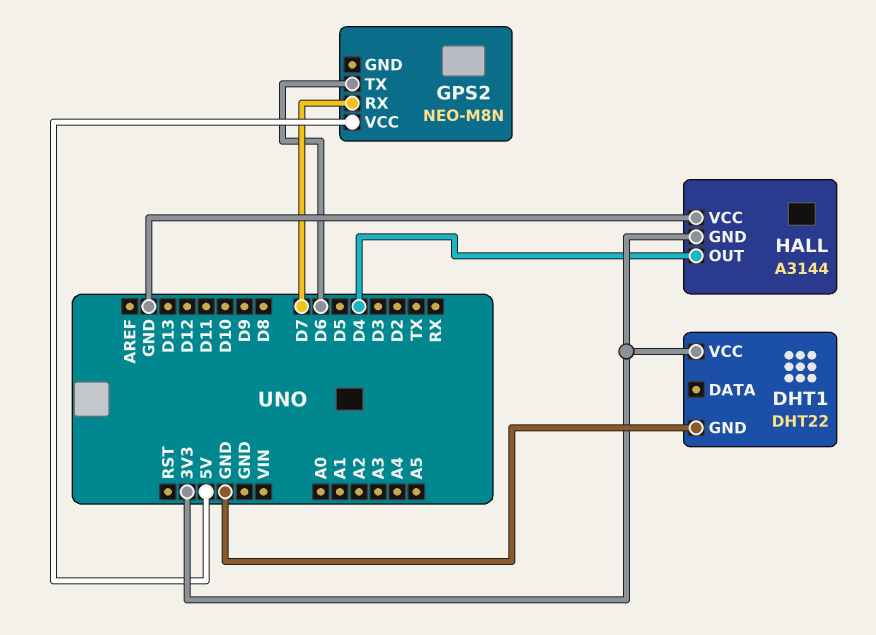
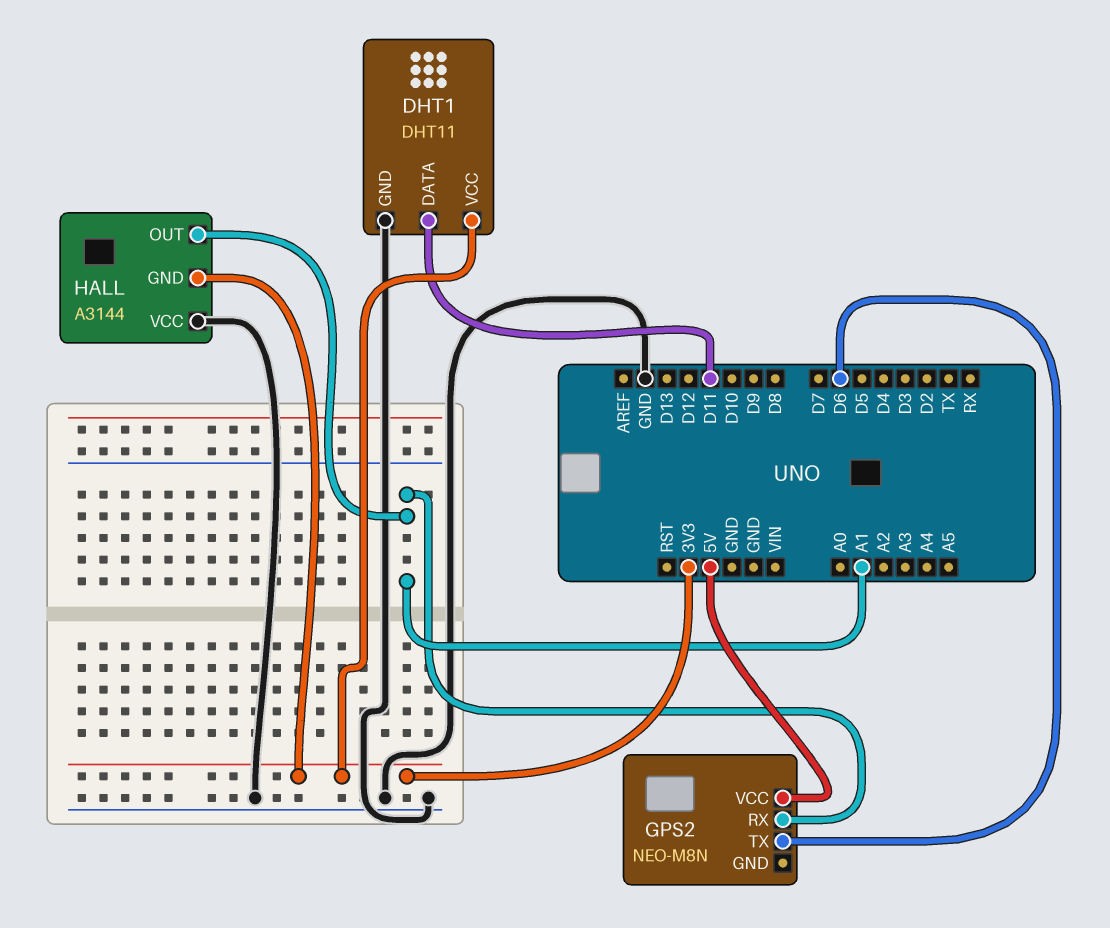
DHT1: DHT22 -> DHT11
DHT1 pin DATA: none -> D11
GPS2 pin RX: D7 -> A1
HALL pin OUT: D4 -> A1

